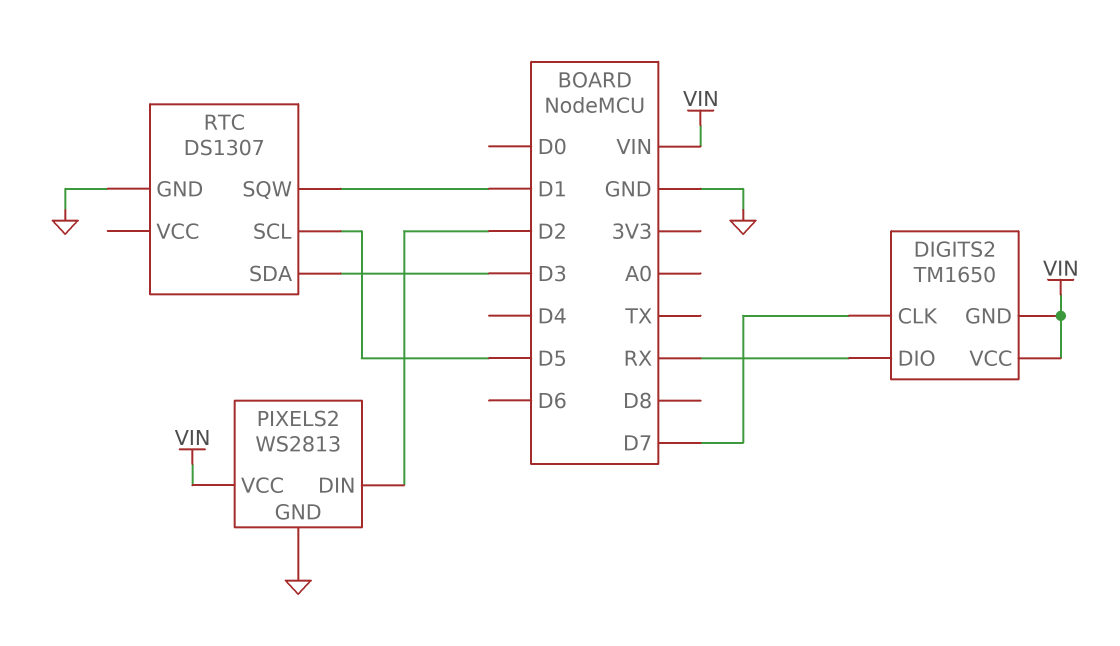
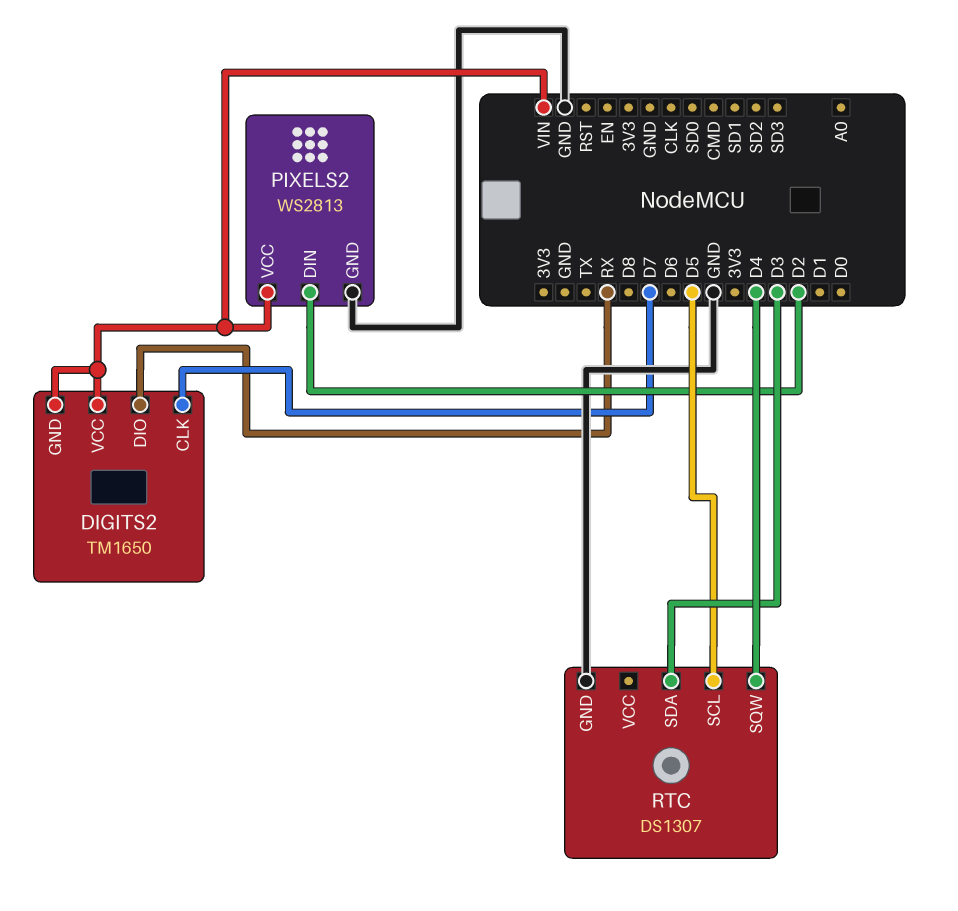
RTC pin SQW: D1 -> D4

